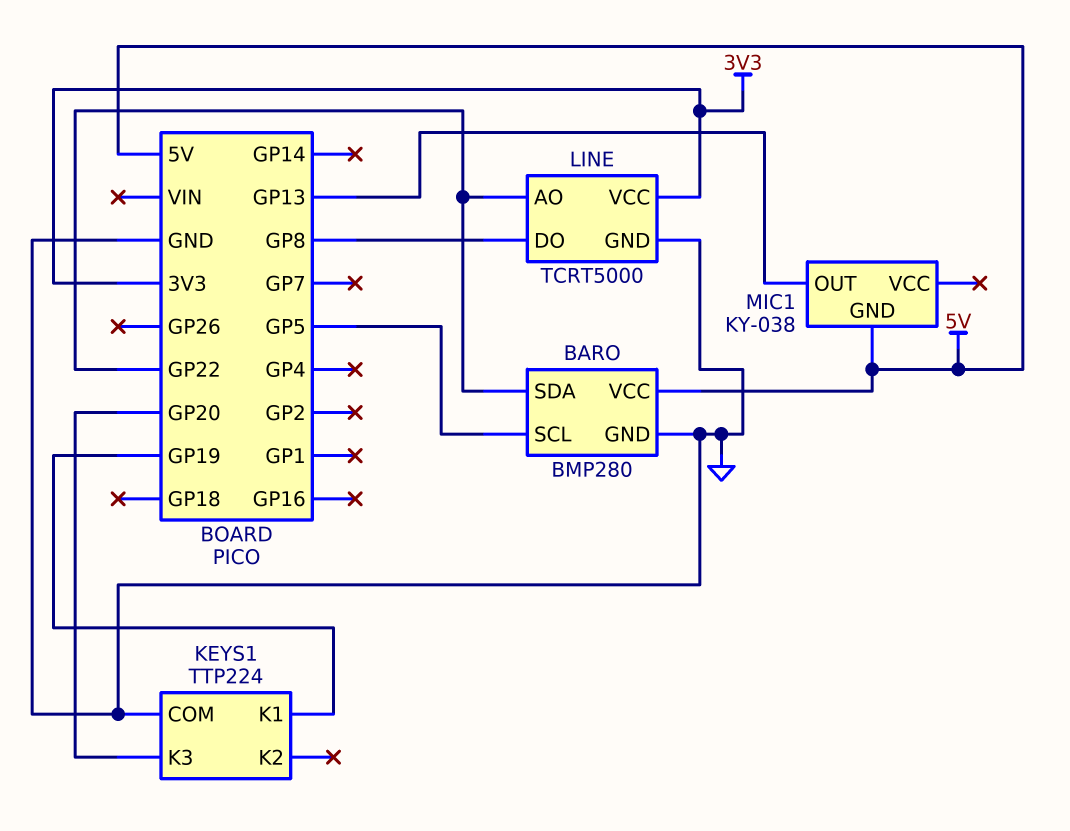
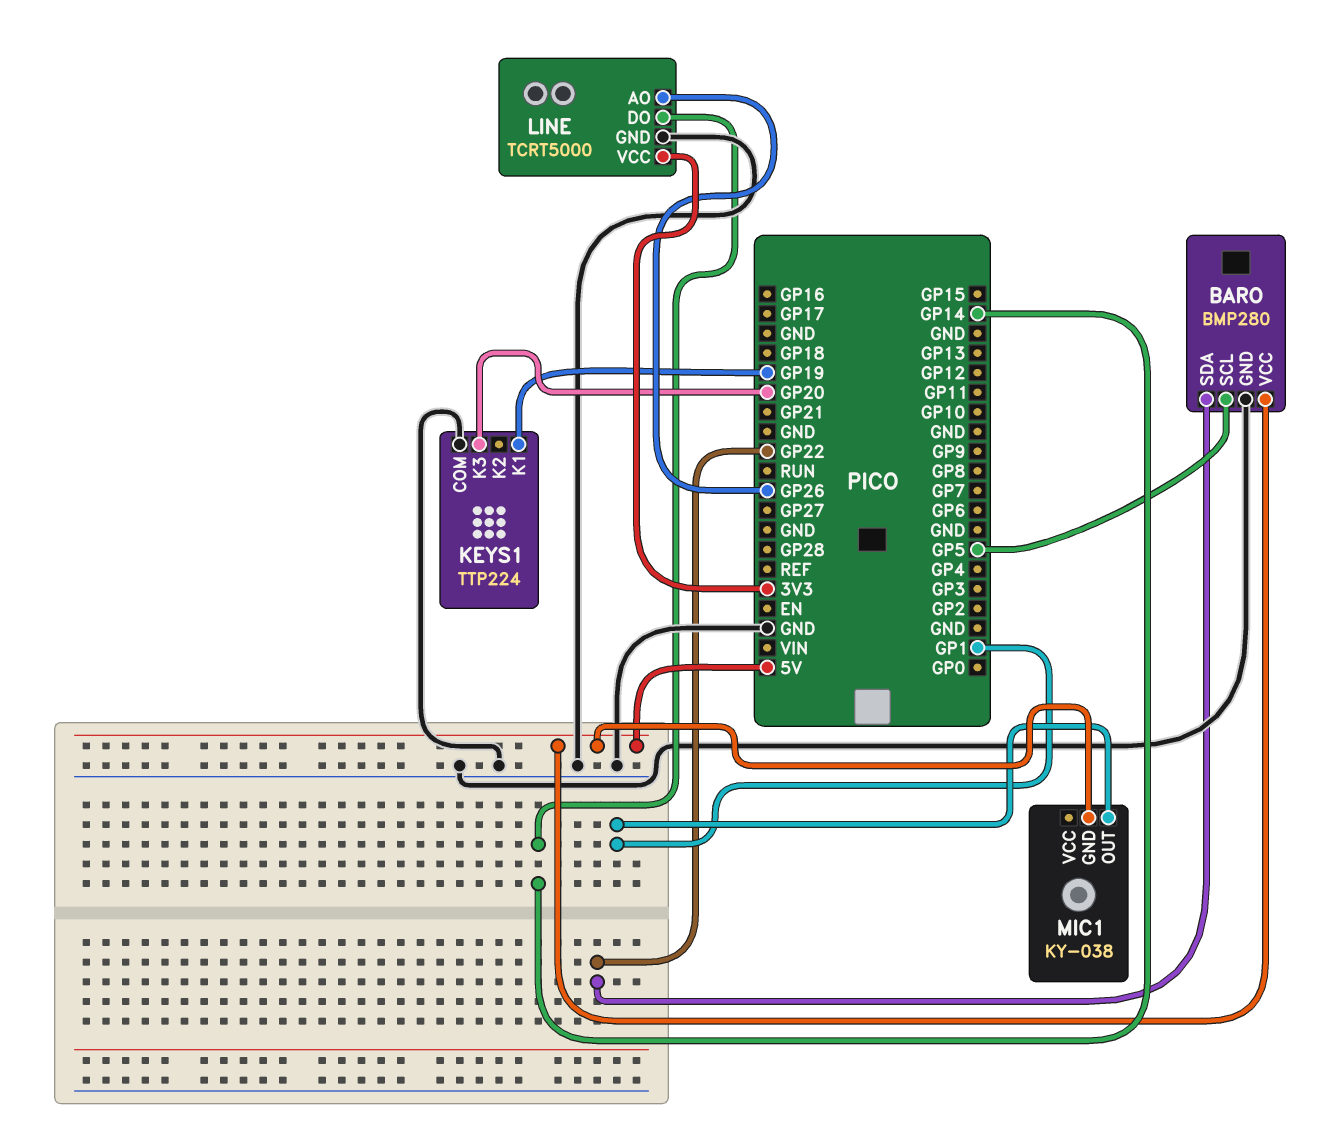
LINE pin AO: GP22 -> GP26
LINE pin DO: GP8 -> GP14
MIC1 pin OUT: GP13 -> GP1

